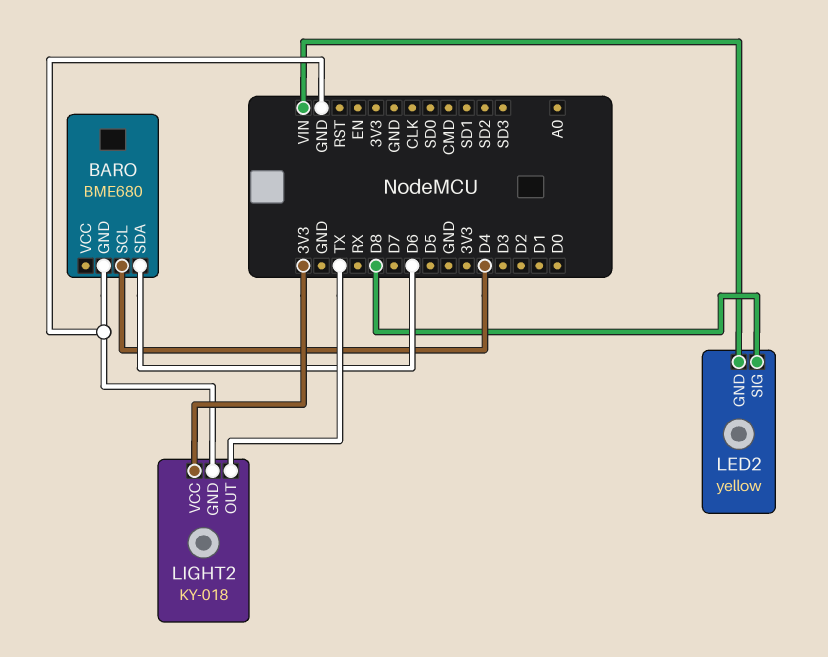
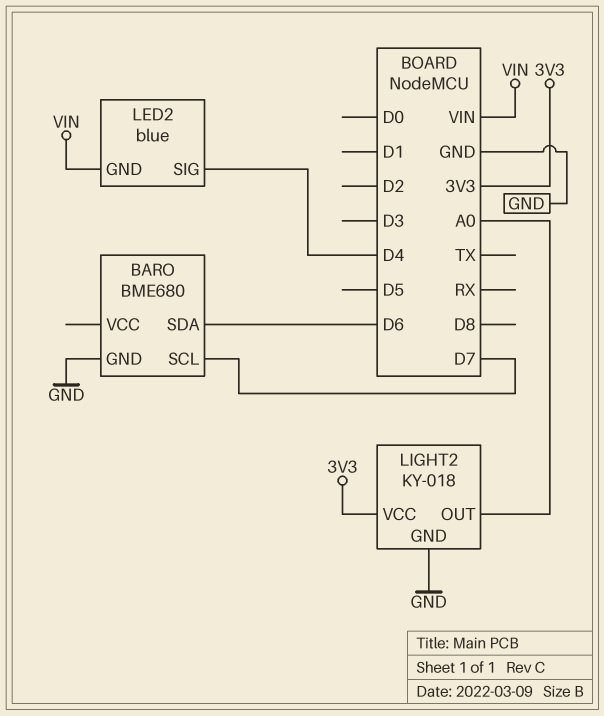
BARO pin SCL: D4 -> D7
LED2: yellow -> blue
LED2 pin SIG: D8 -> D4
LIGHT2 pin OUT: TX -> A0

